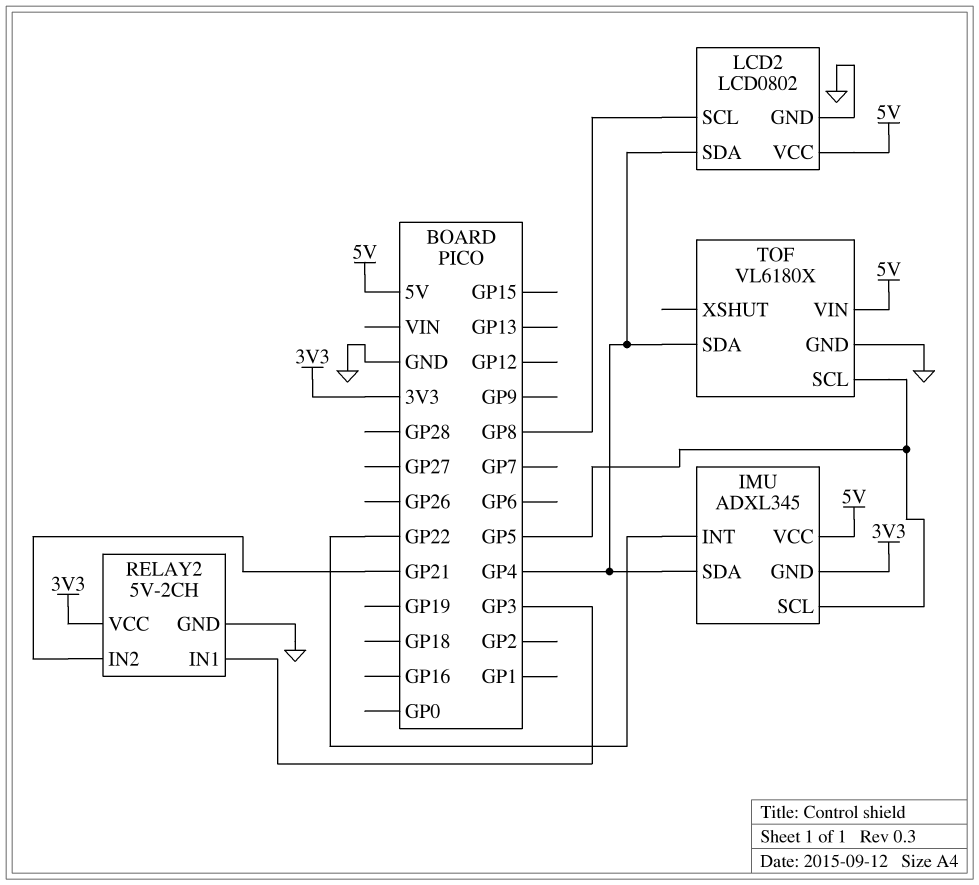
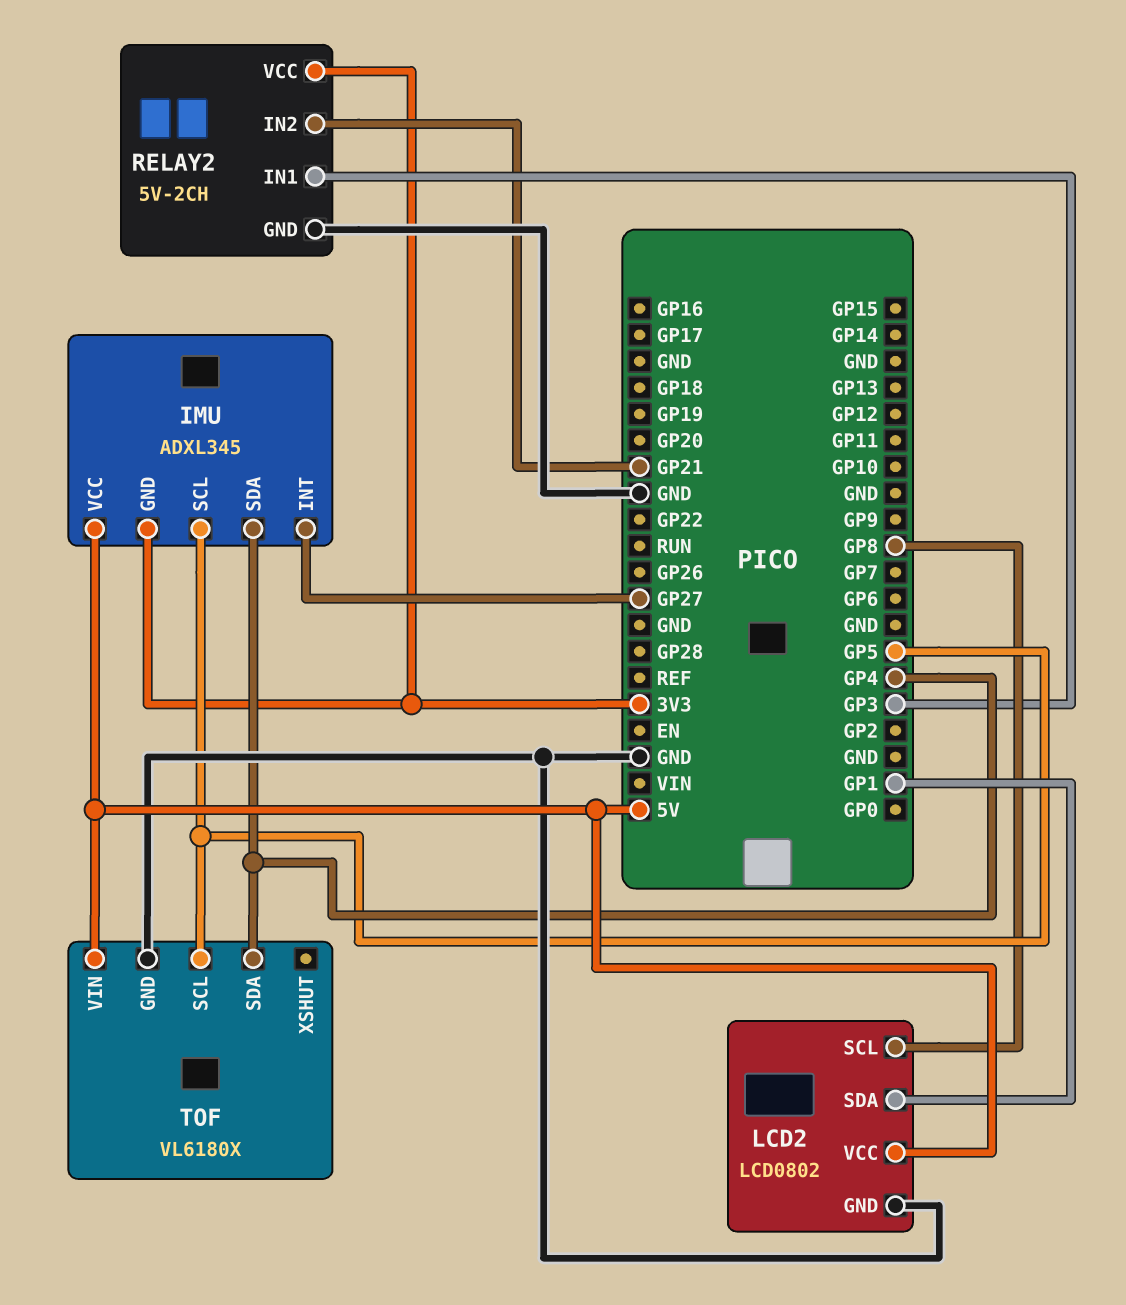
IMU pin INT: GP22 -> GP27
LCD2 pin SDA: GP4 -> GP1

